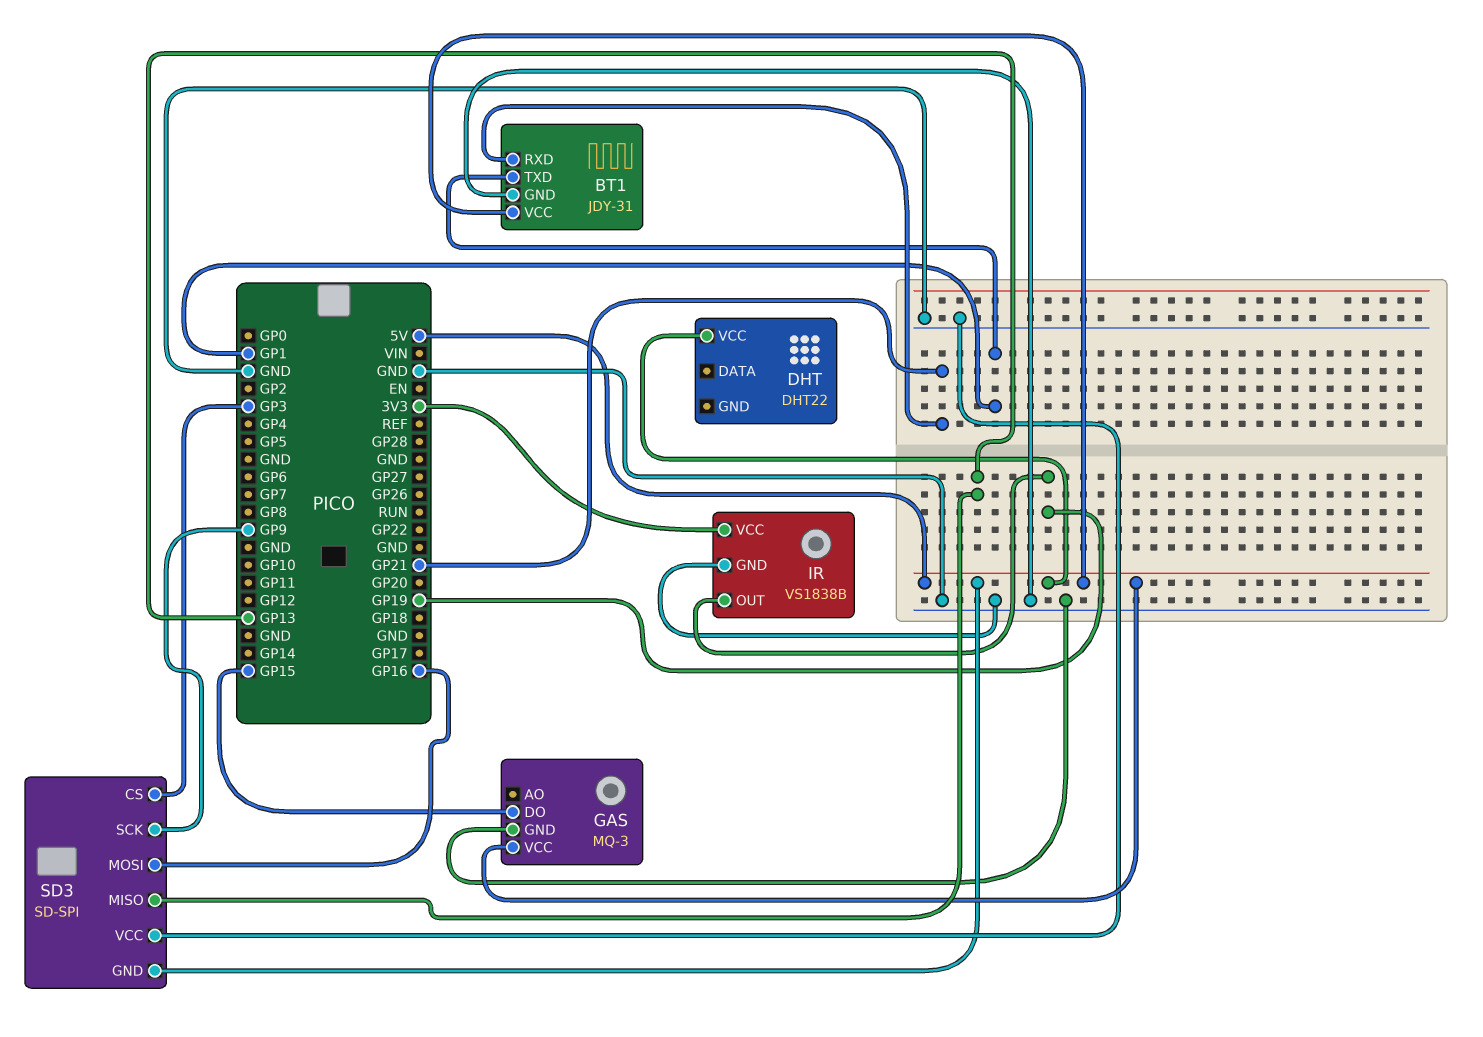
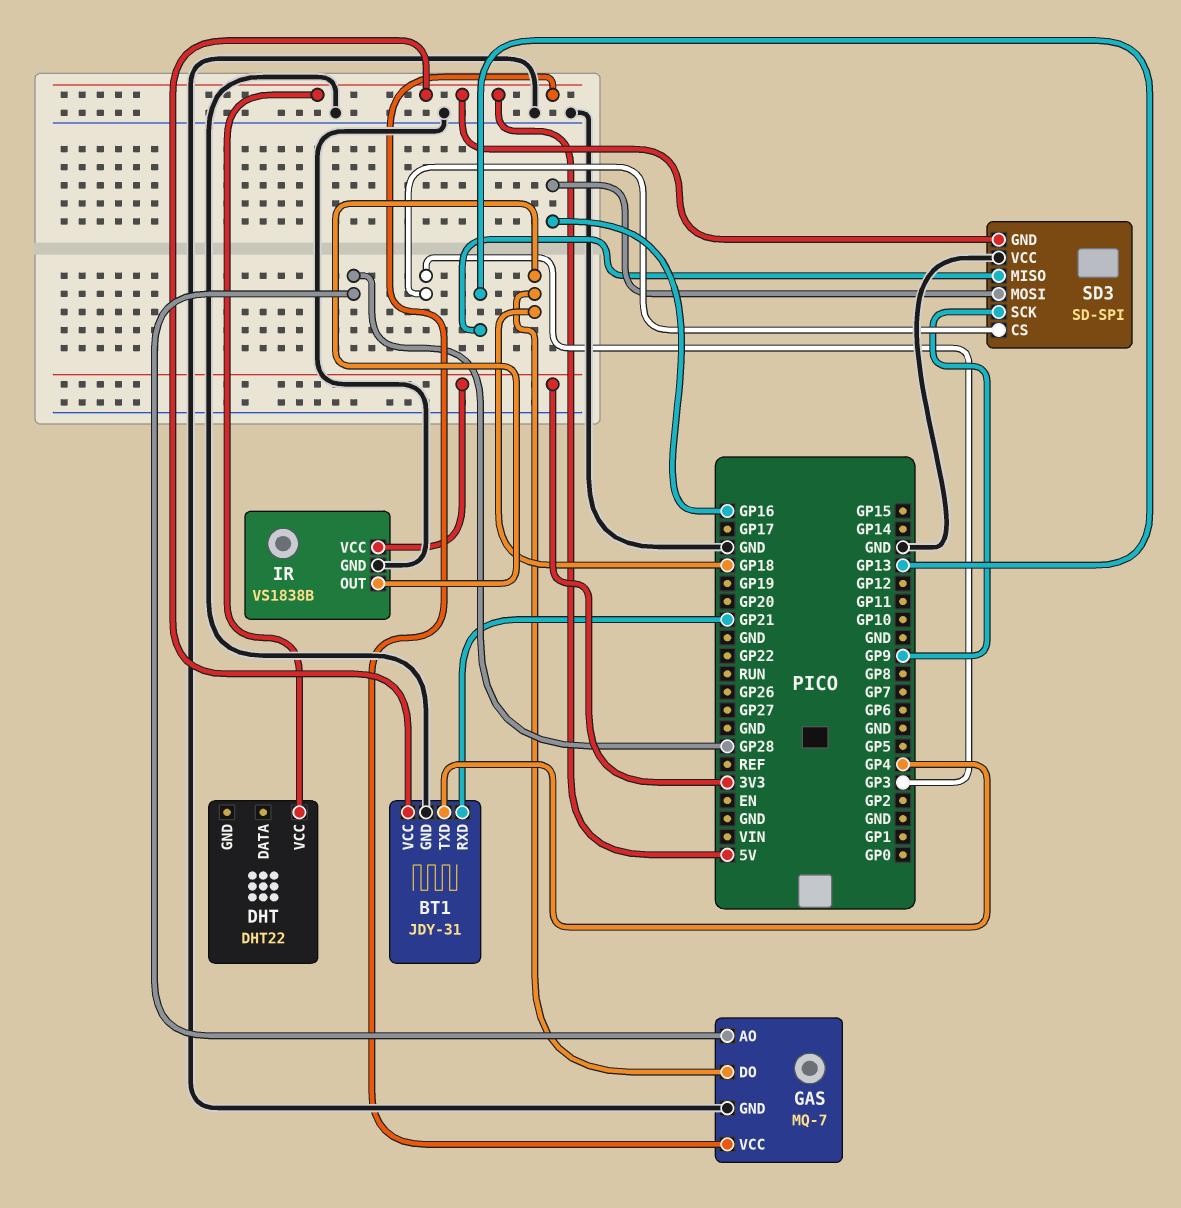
BT1 pin TXD: GP1 -> GP4
GAS: MQ-3 -> MQ-7
GAS pin AO: none -> GP28
GAS pin DO: GP15 -> GP18
IR pin OUT: GP19 -> GP18

